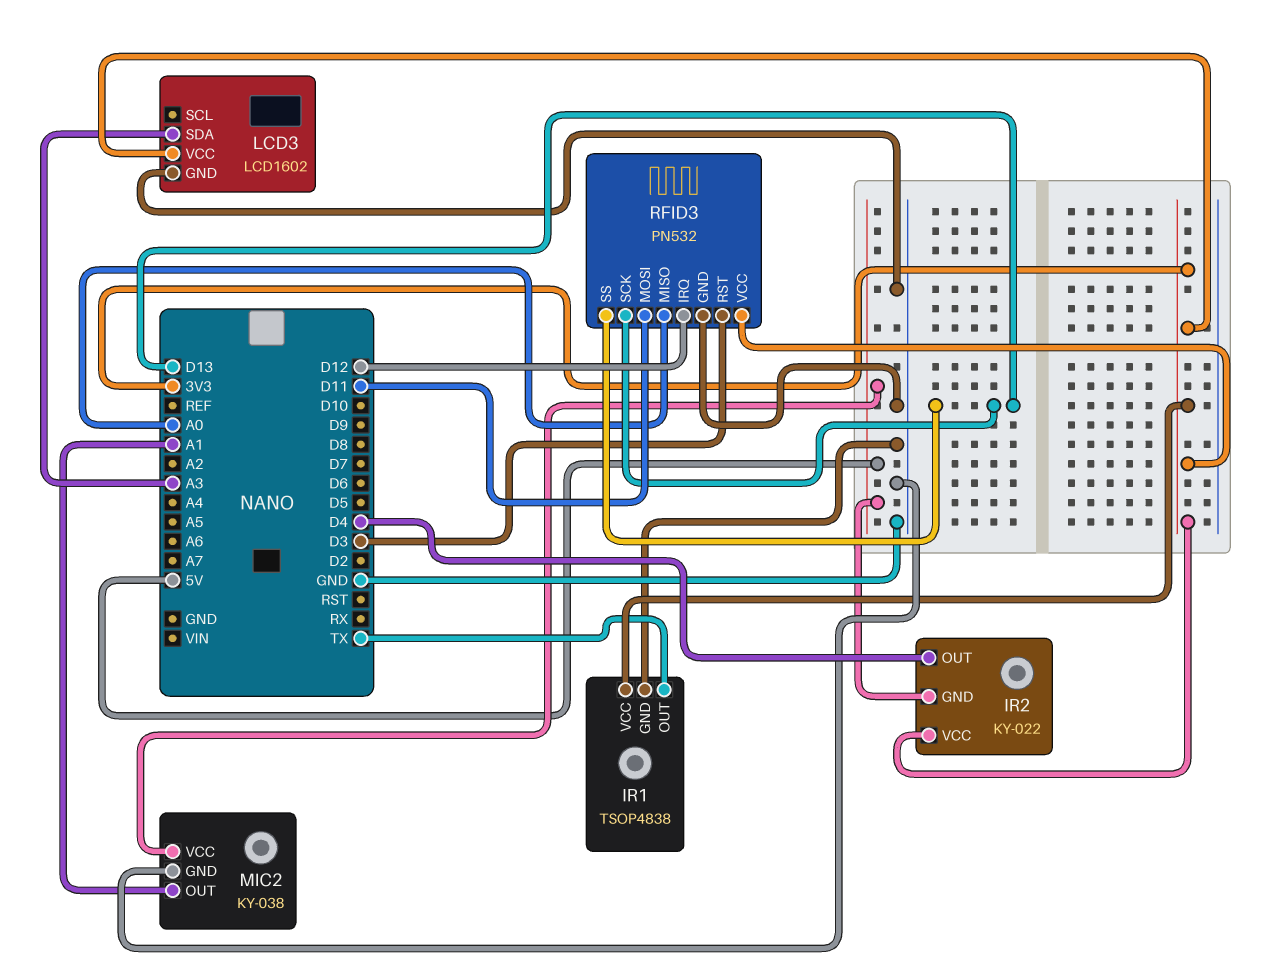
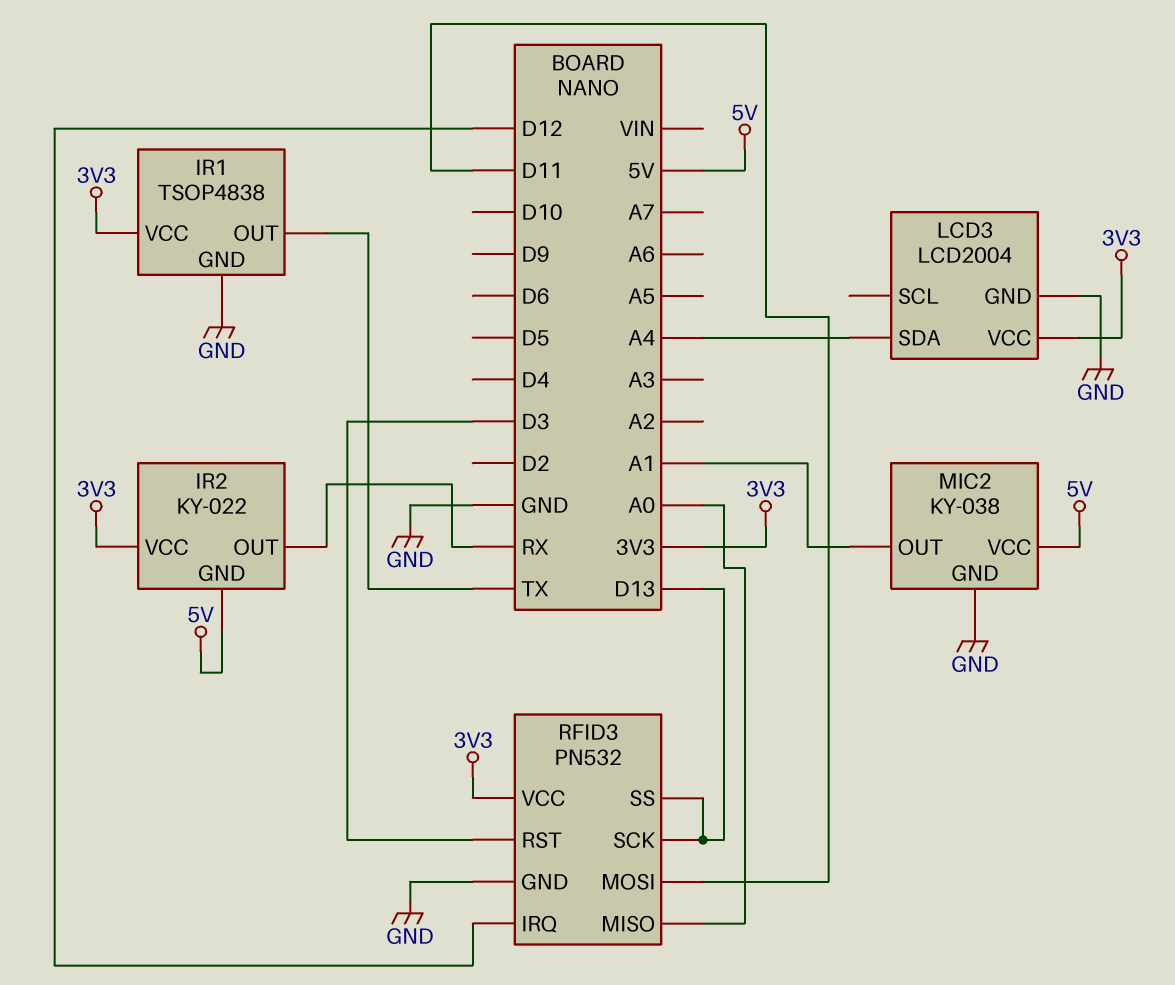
IR2 pin OUT: D4 -> RX
LCD3: LCD1602 -> LCD2004
LCD3 pin SDA: A3 -> A4

